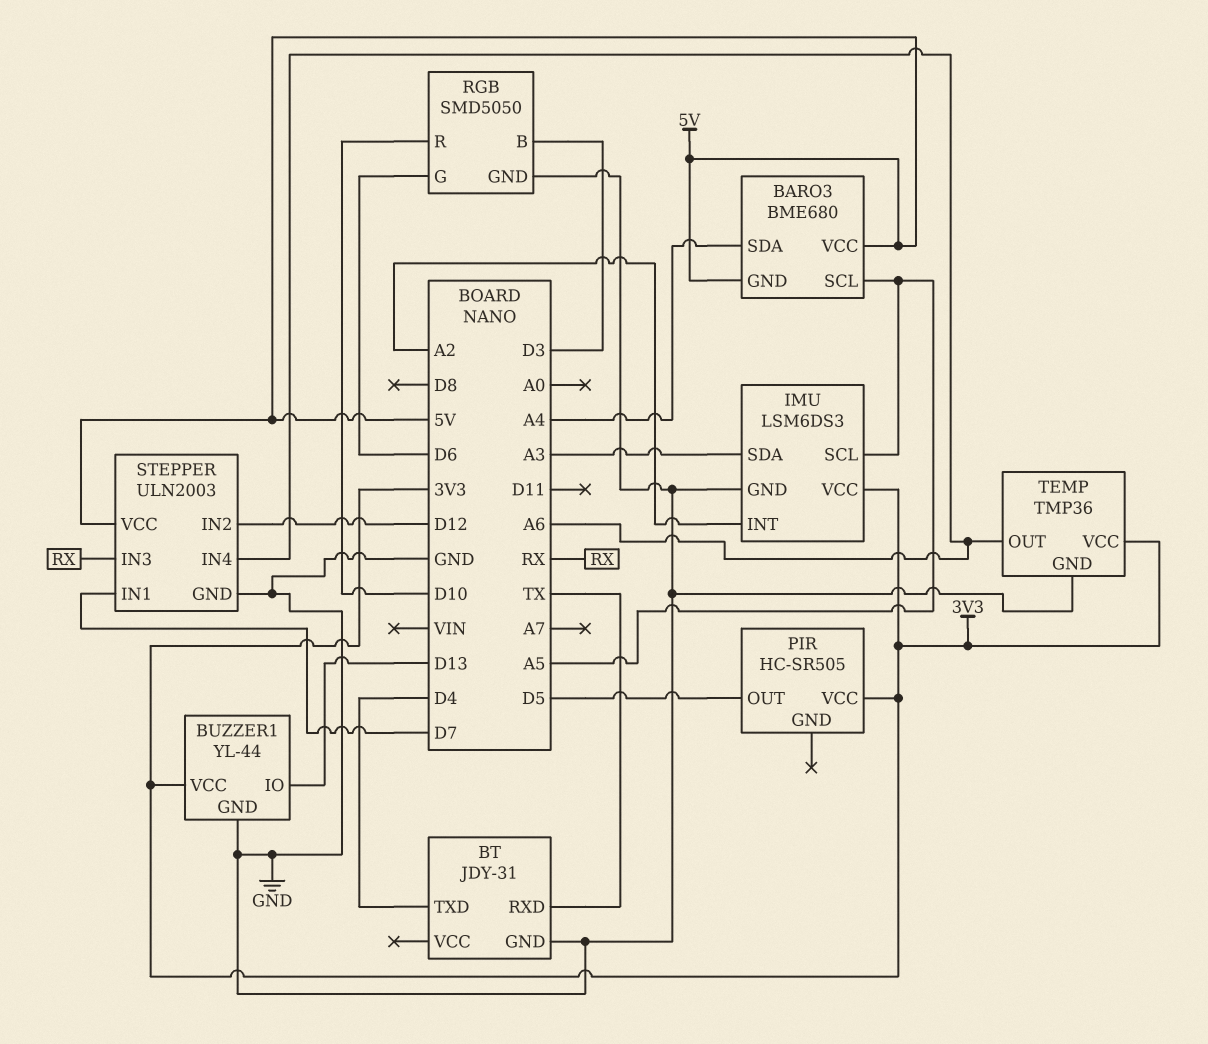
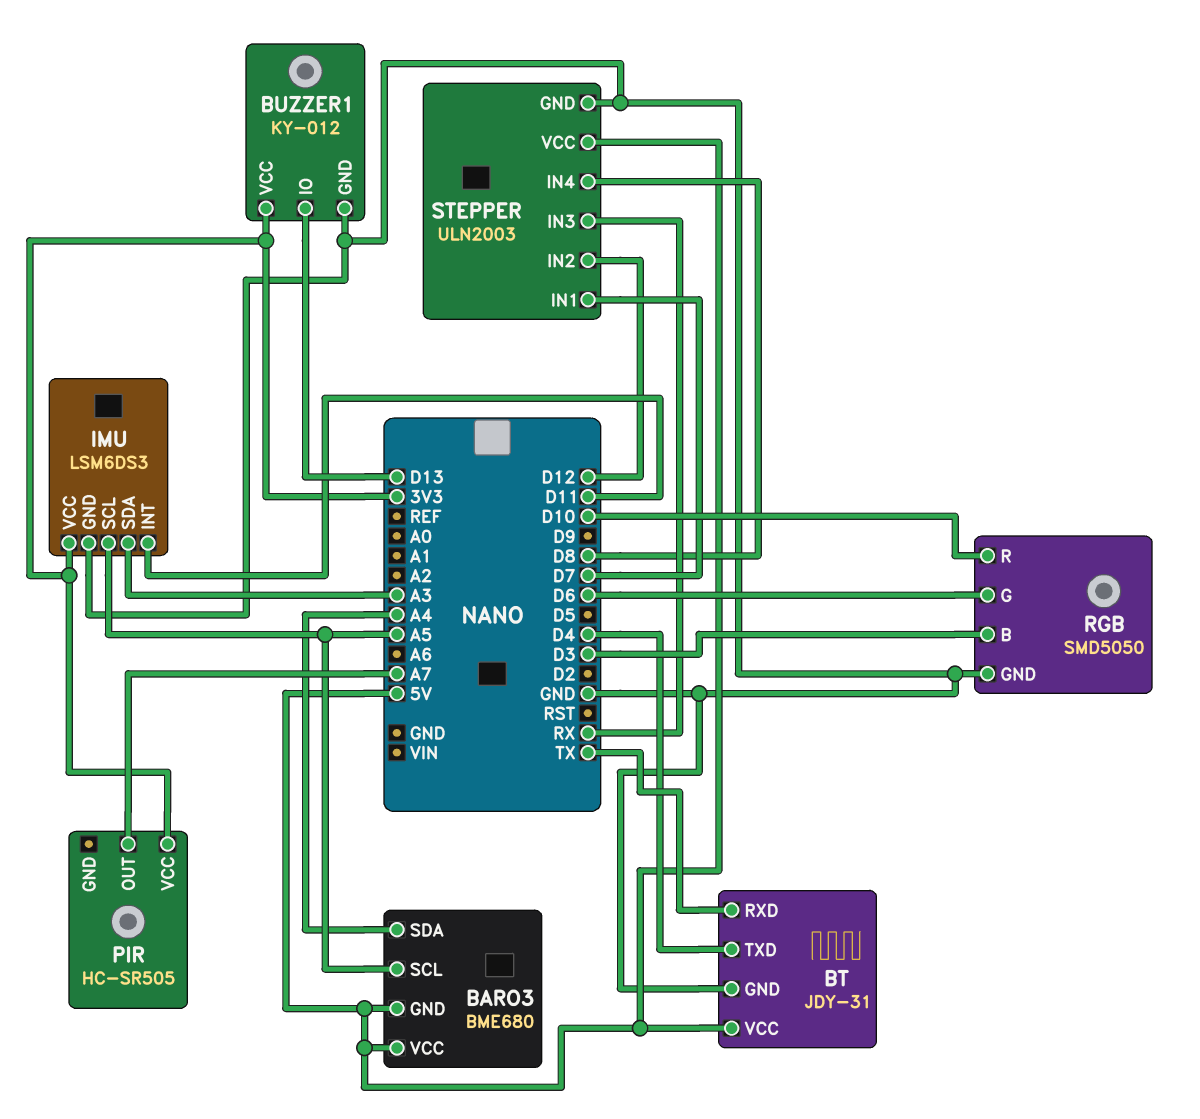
BT pin VCC: none -> 5V
BUZZER1: YL-44 -> KY-012
IMU pin INT: A2 -> D11
PIR pin OUT: D5 -> A7
STEPPER pin IN4: A6 -> D8
TEMP: TMP36 -> none
TEMP pin GND: GND -> none
TEMP pin OUT: A6 -> none
TEMP pin VCC: 3V3 -> none

